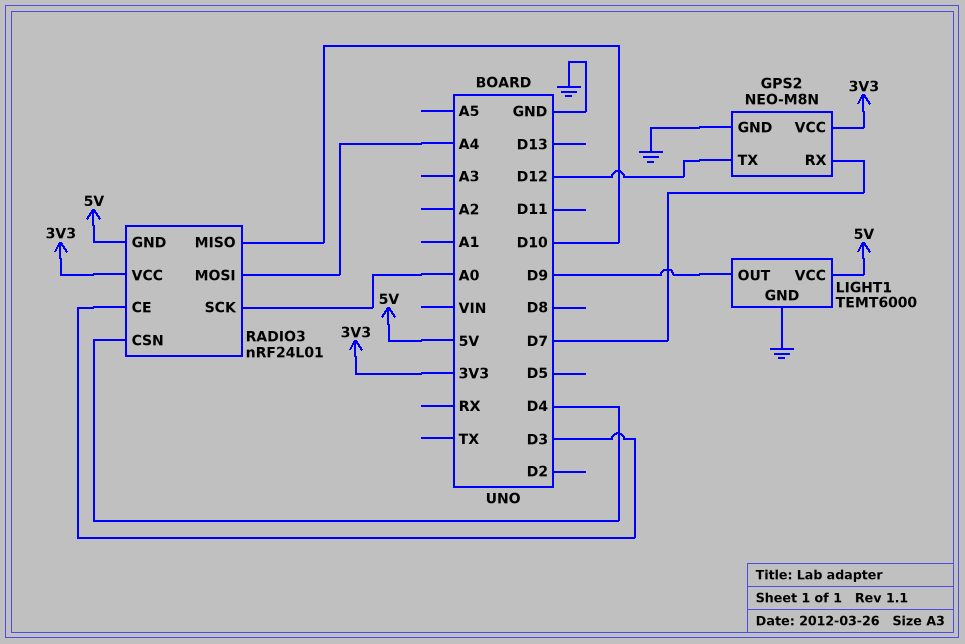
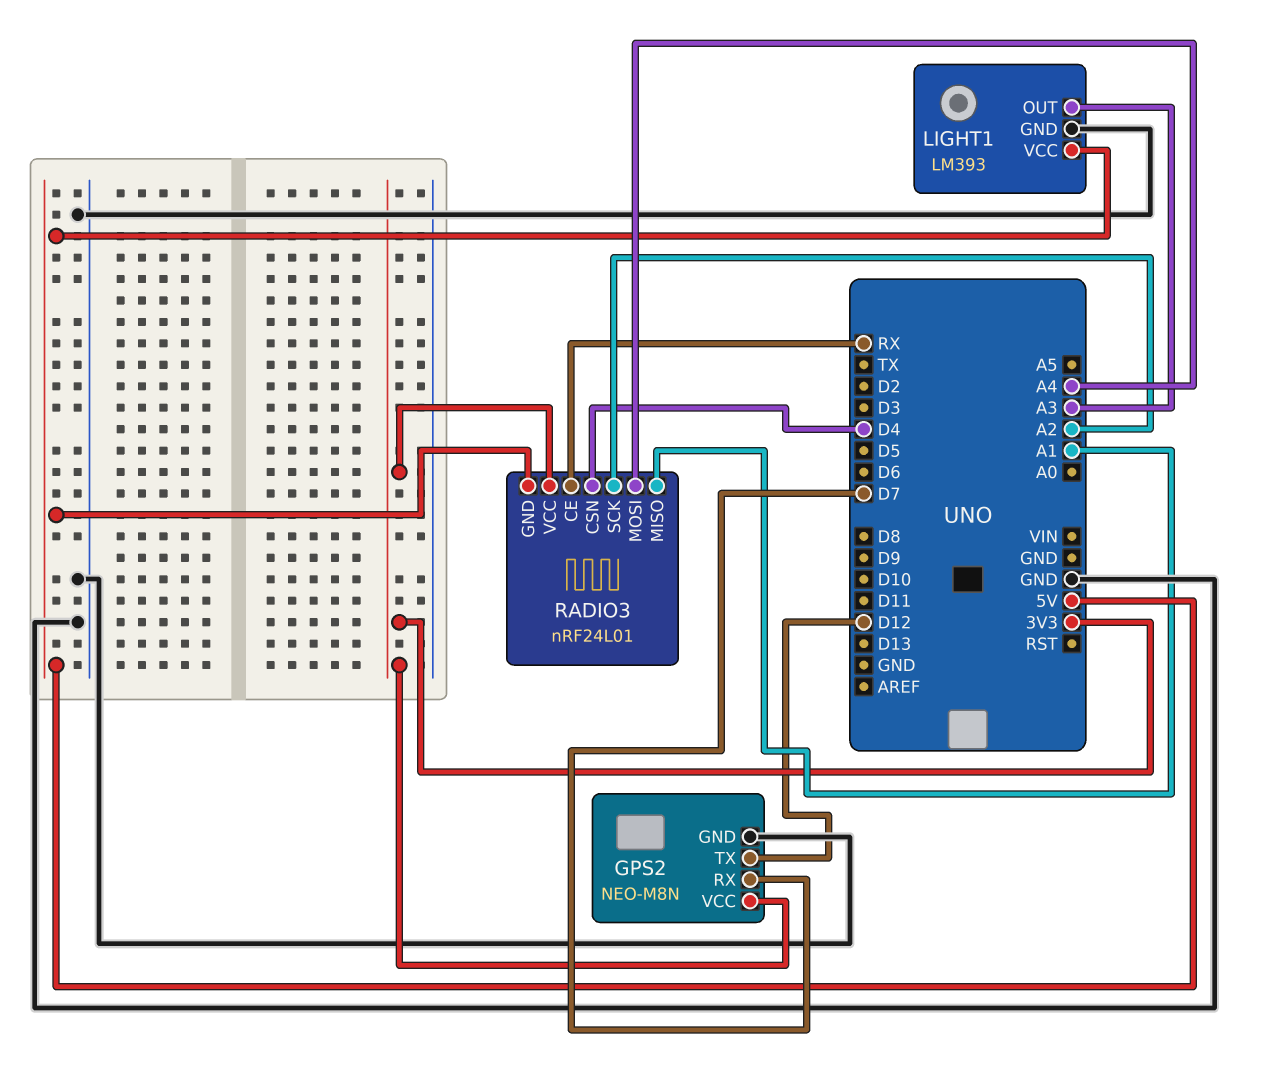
LIGHT1: TEMT6000 -> LM393
LIGHT1 pin OUT: D9 -> A3
RADIO3 pin CE: D3 -> RX
RADIO3 pin MISO: D10 -> A1
RADIO3 pin SCK: A0 -> A2

